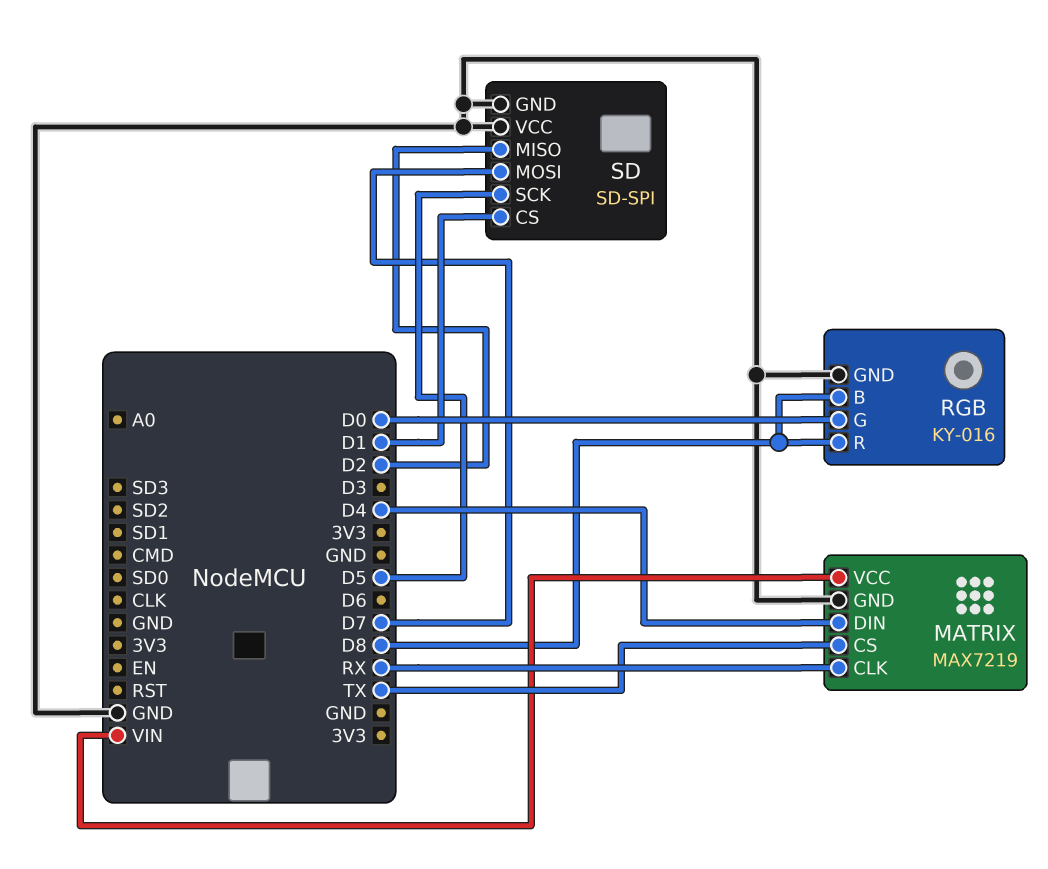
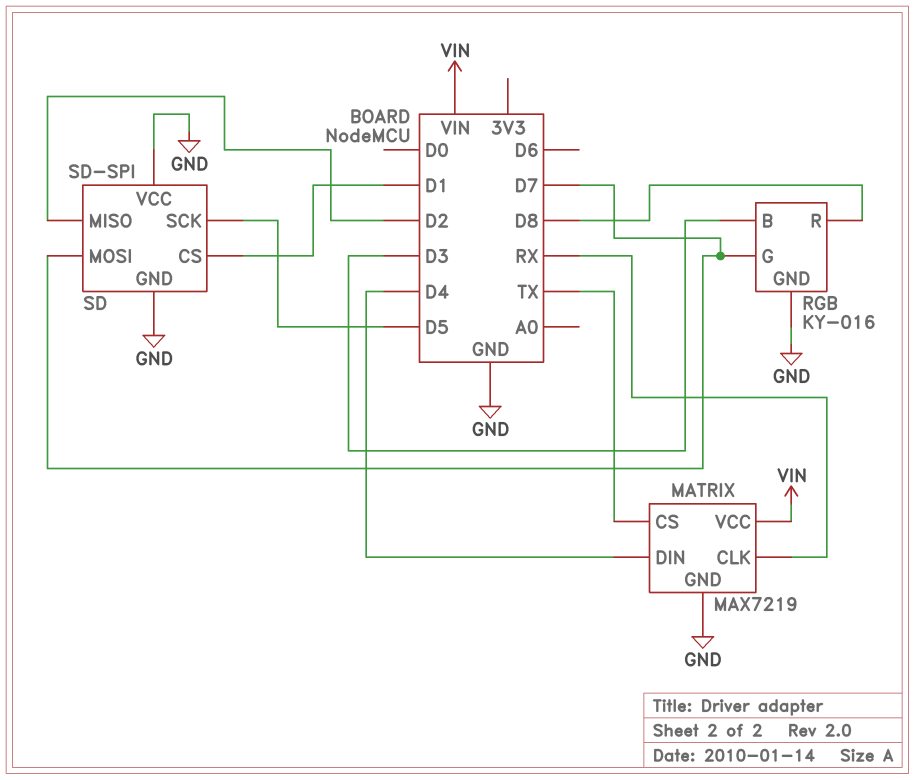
RGB pin B: D8 -> D3
RGB pin G: D0 -> D7

